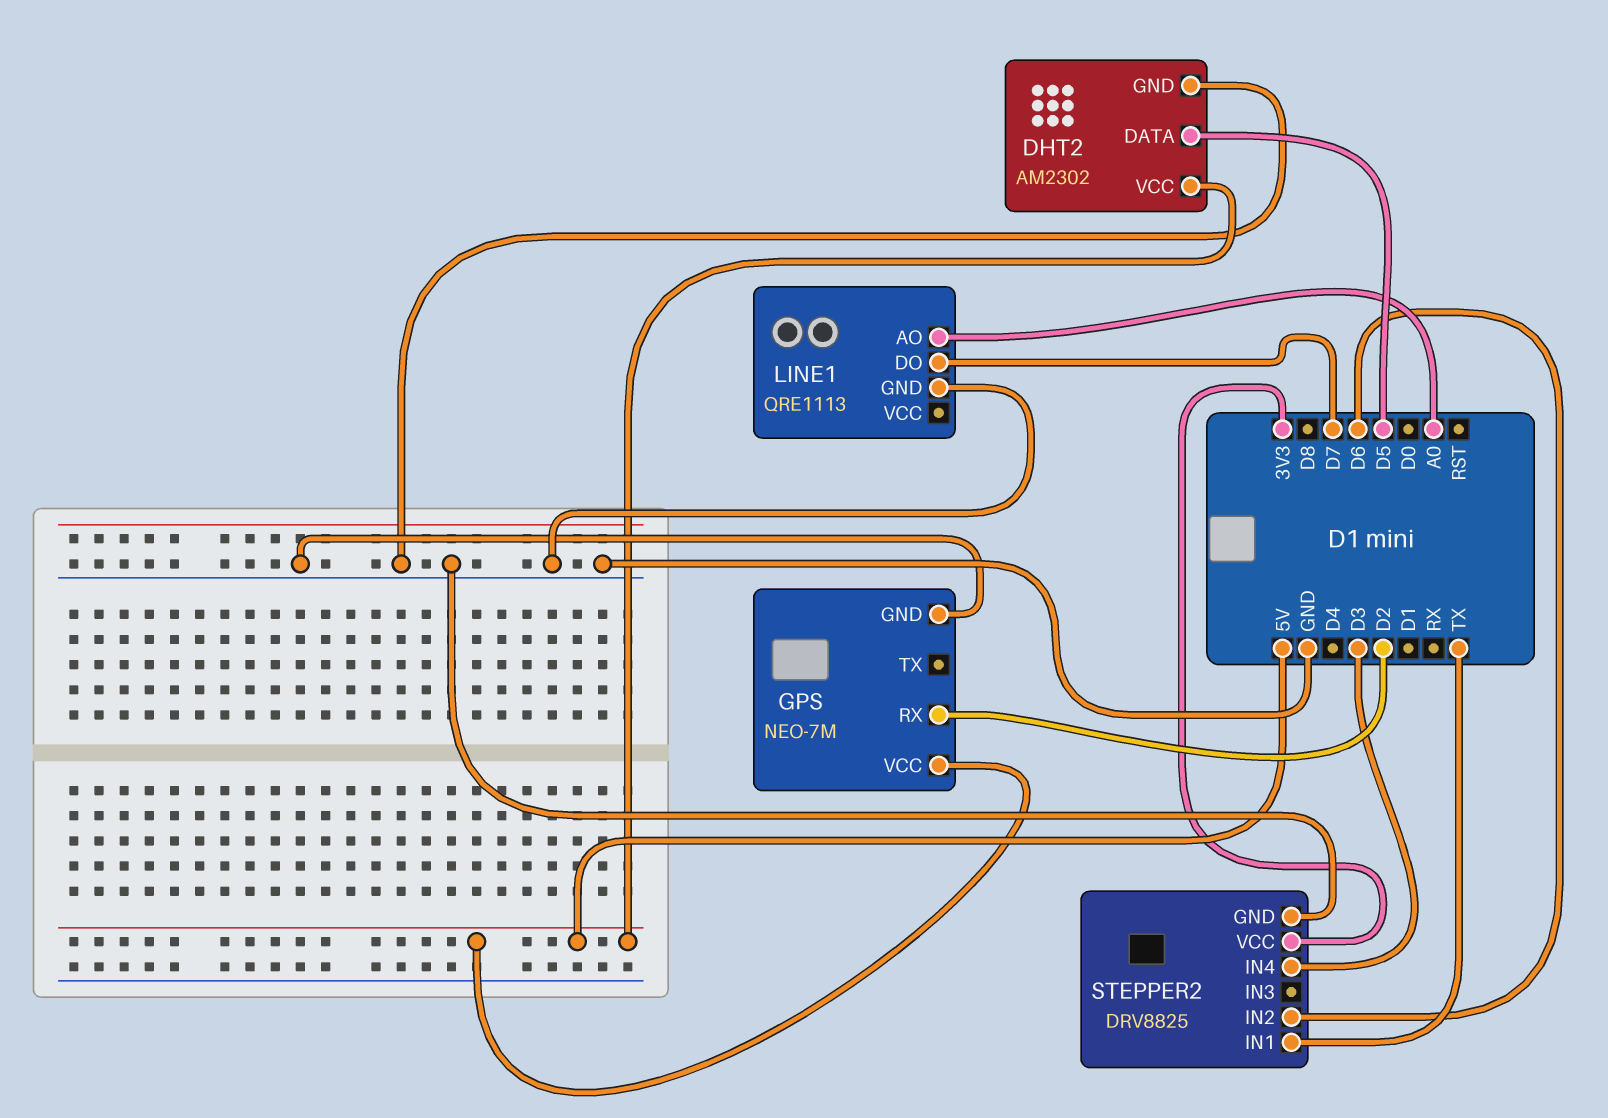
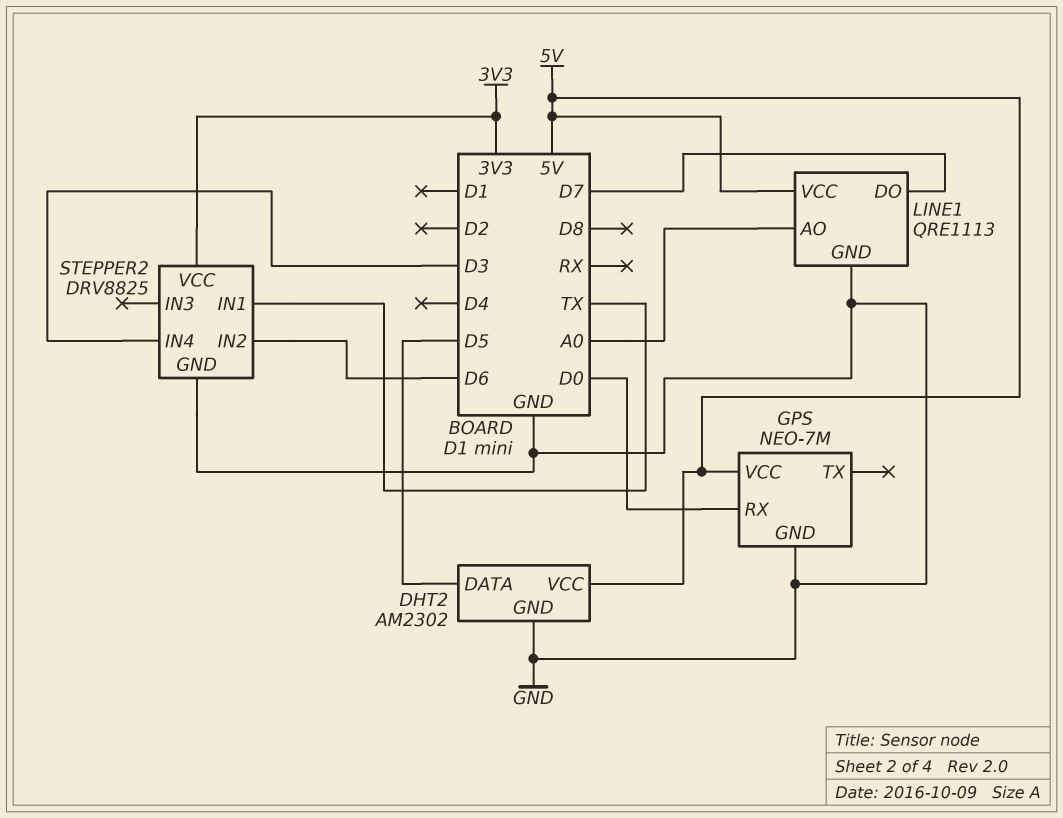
GPS pin RX: D2 -> D0
LINE1 pin VCC: none -> 5V

